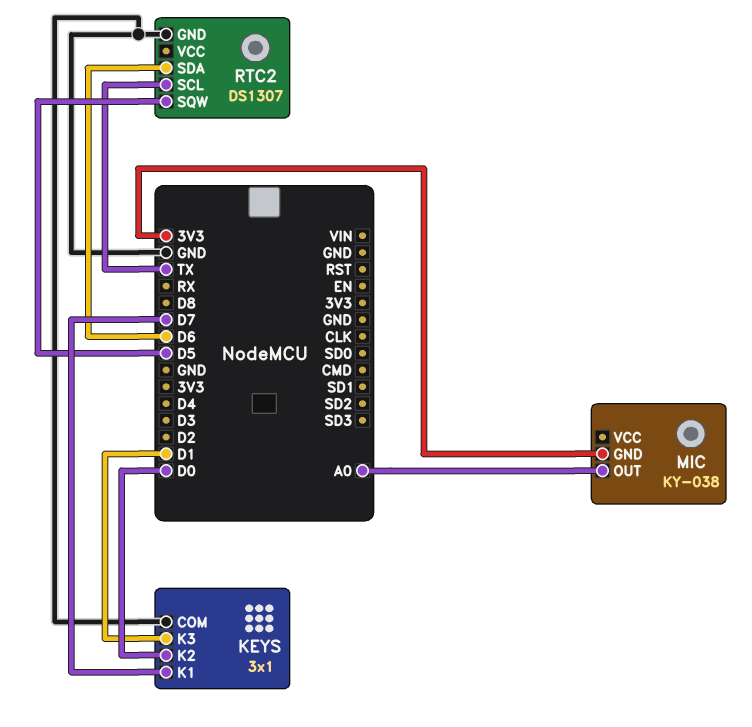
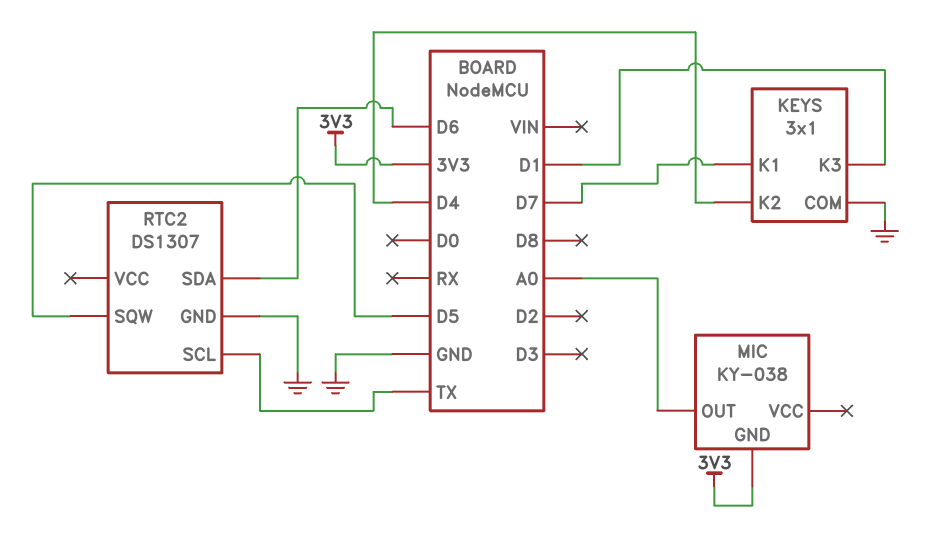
KEYS pin K2: D0 -> D4

